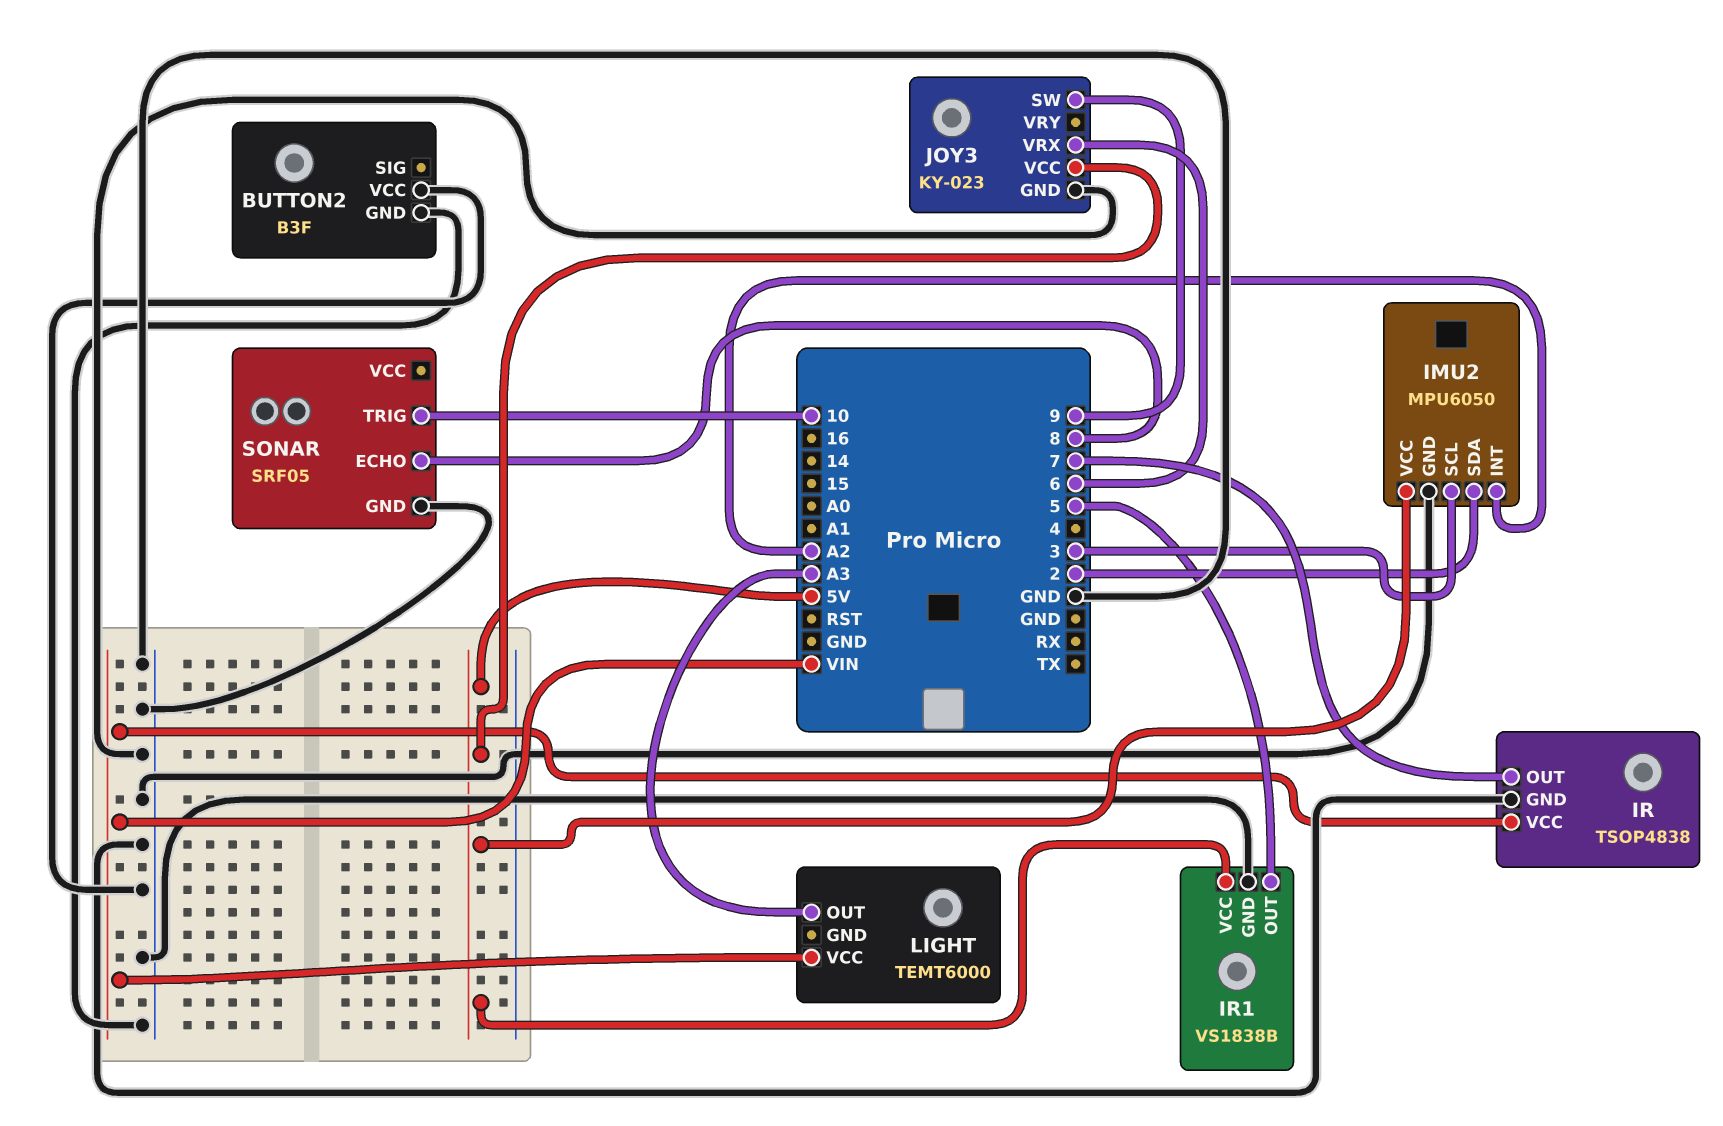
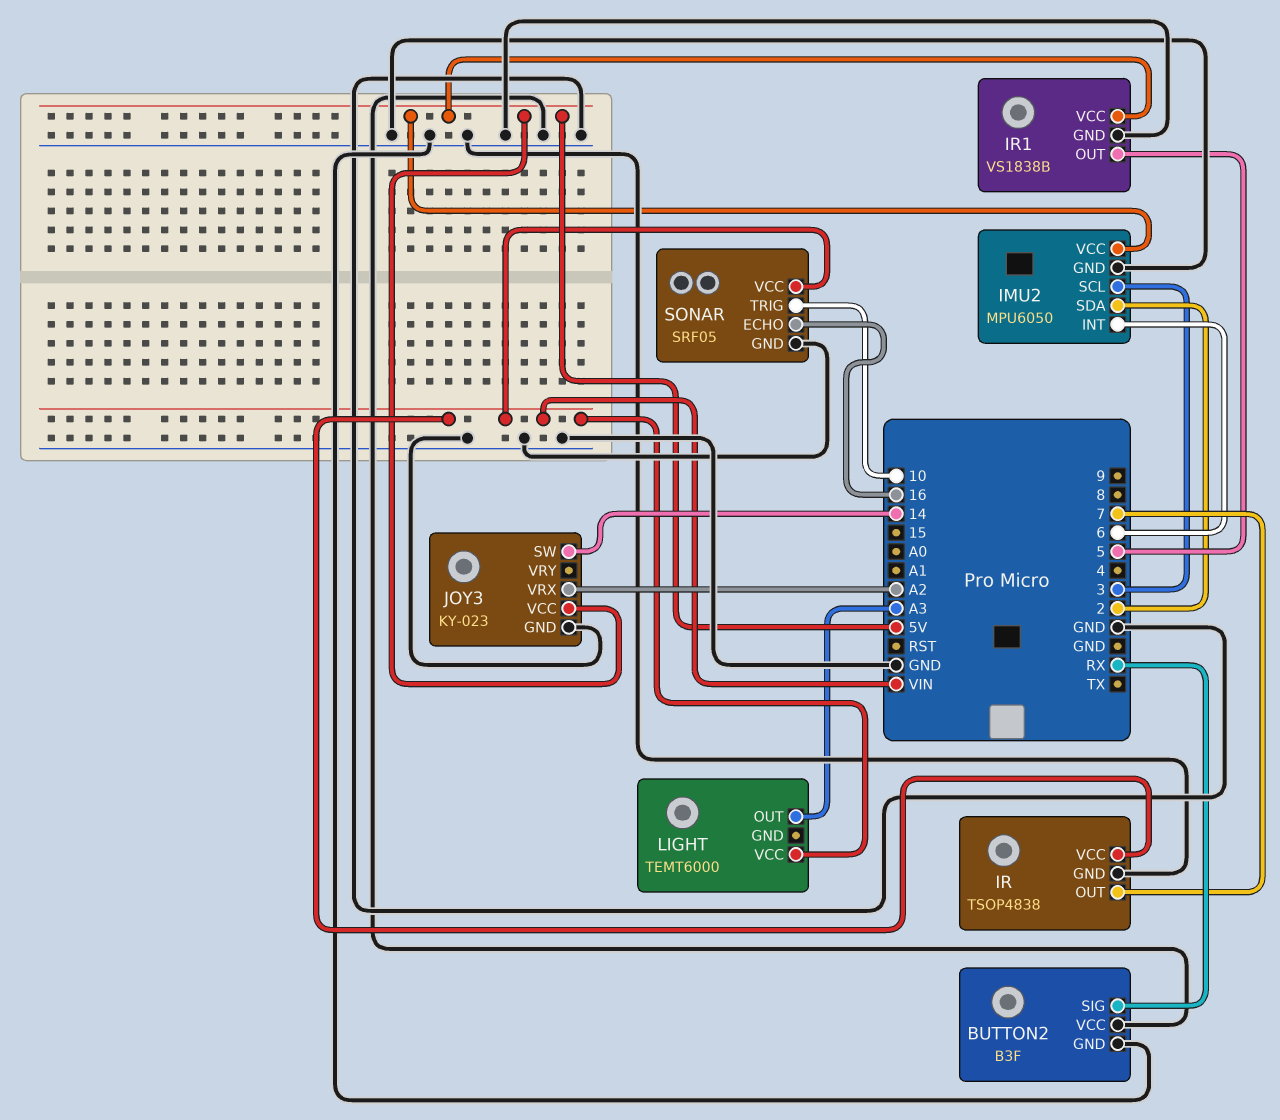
BUTTON2 pin SIG: none -> RX
IMU2 pin INT: A2 -> 6
JOY3 pin SW: 9 -> 14
JOY3 pin VRX: 6 -> A2
SONAR pin ECHO: 8 -> 16
SONAR pin VCC: none -> VIN

